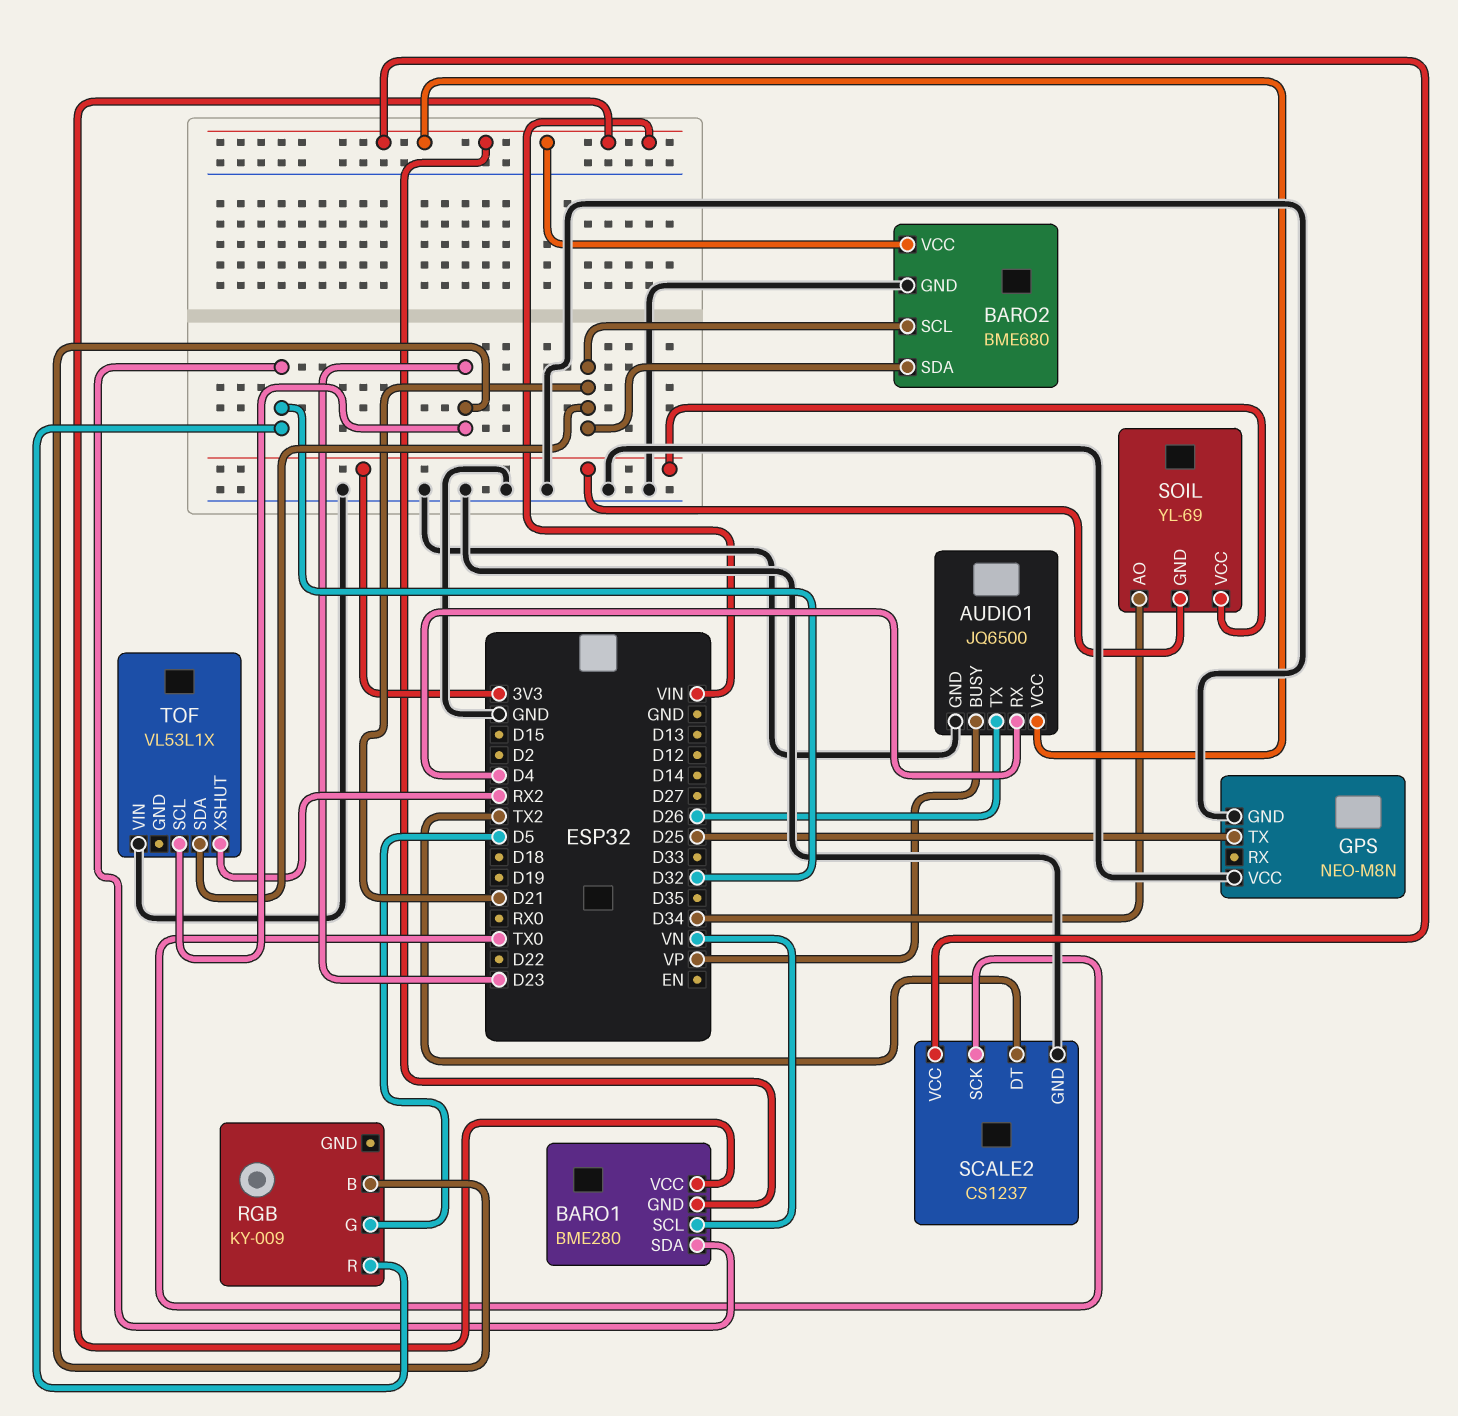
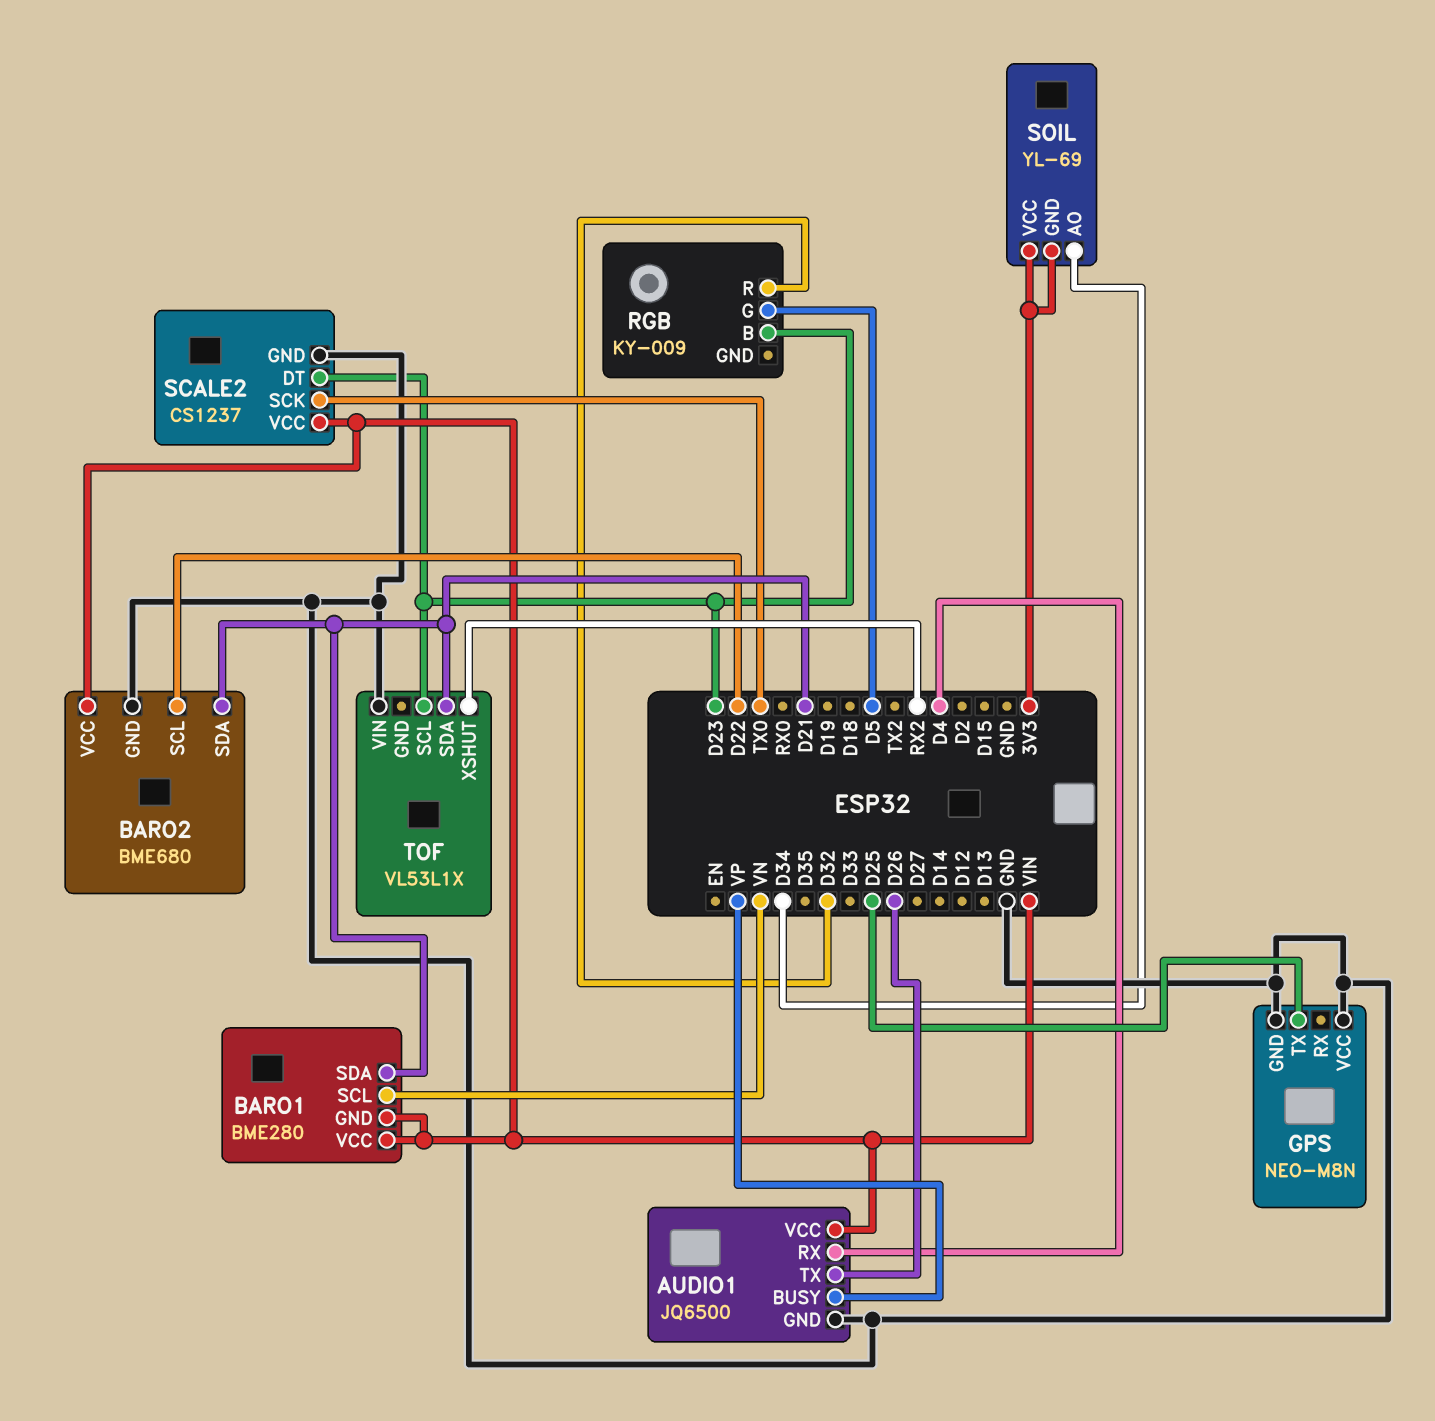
BARO1 pin SDA: D32 -> D21
BARO2 pin SCL: D21 -> D22
SCALE2 pin DT: TX2 -> D23

